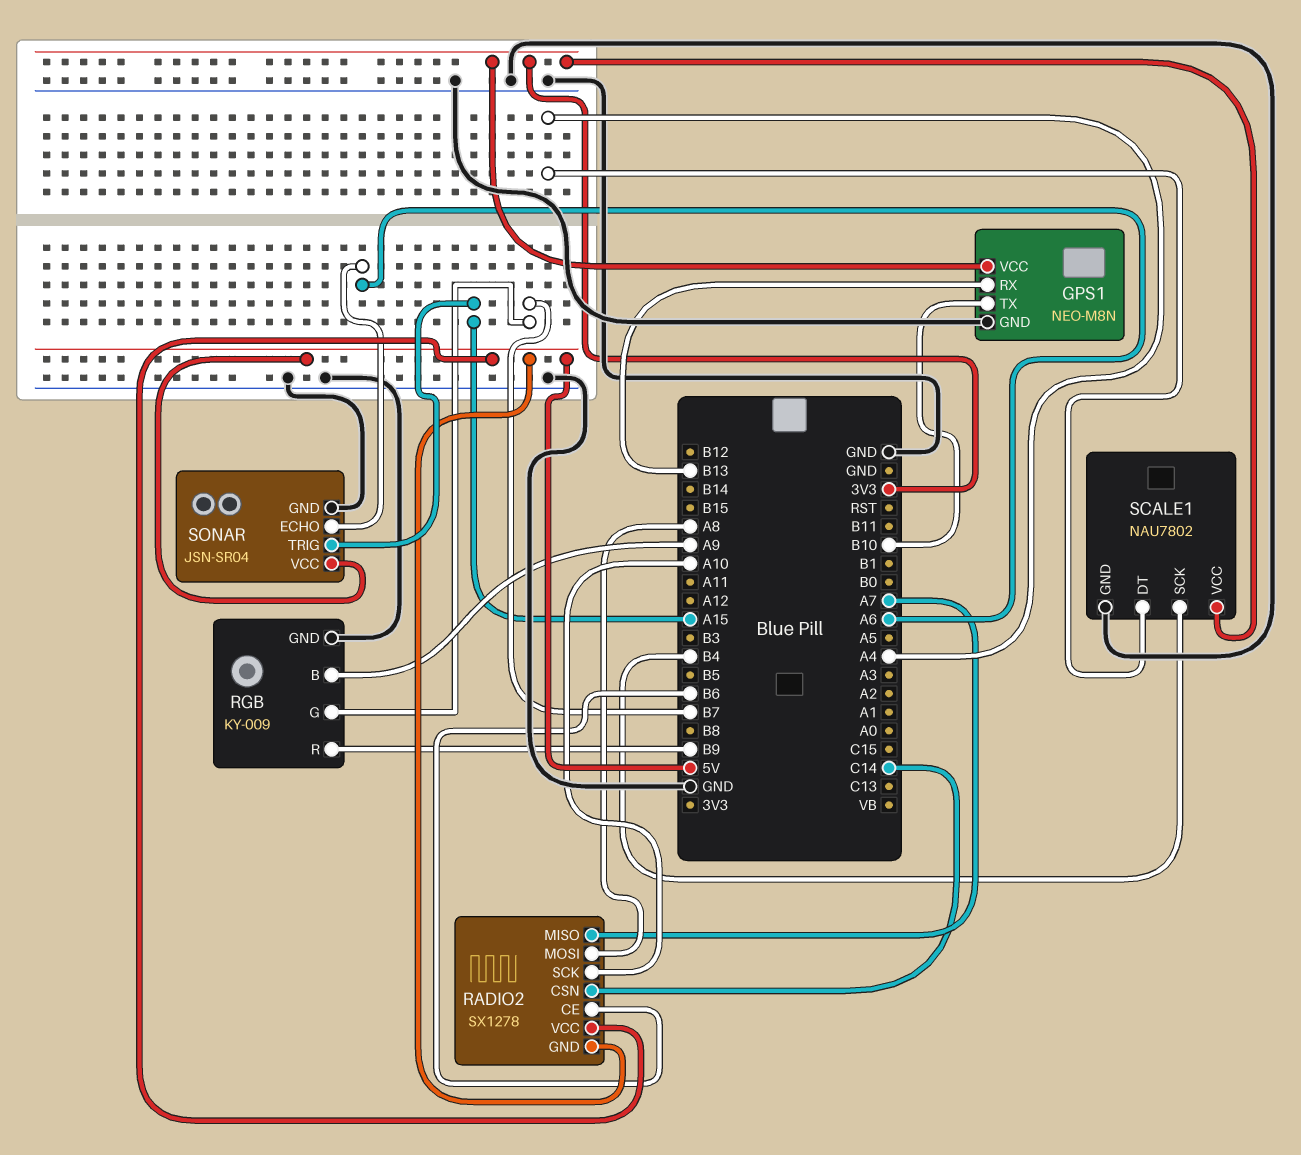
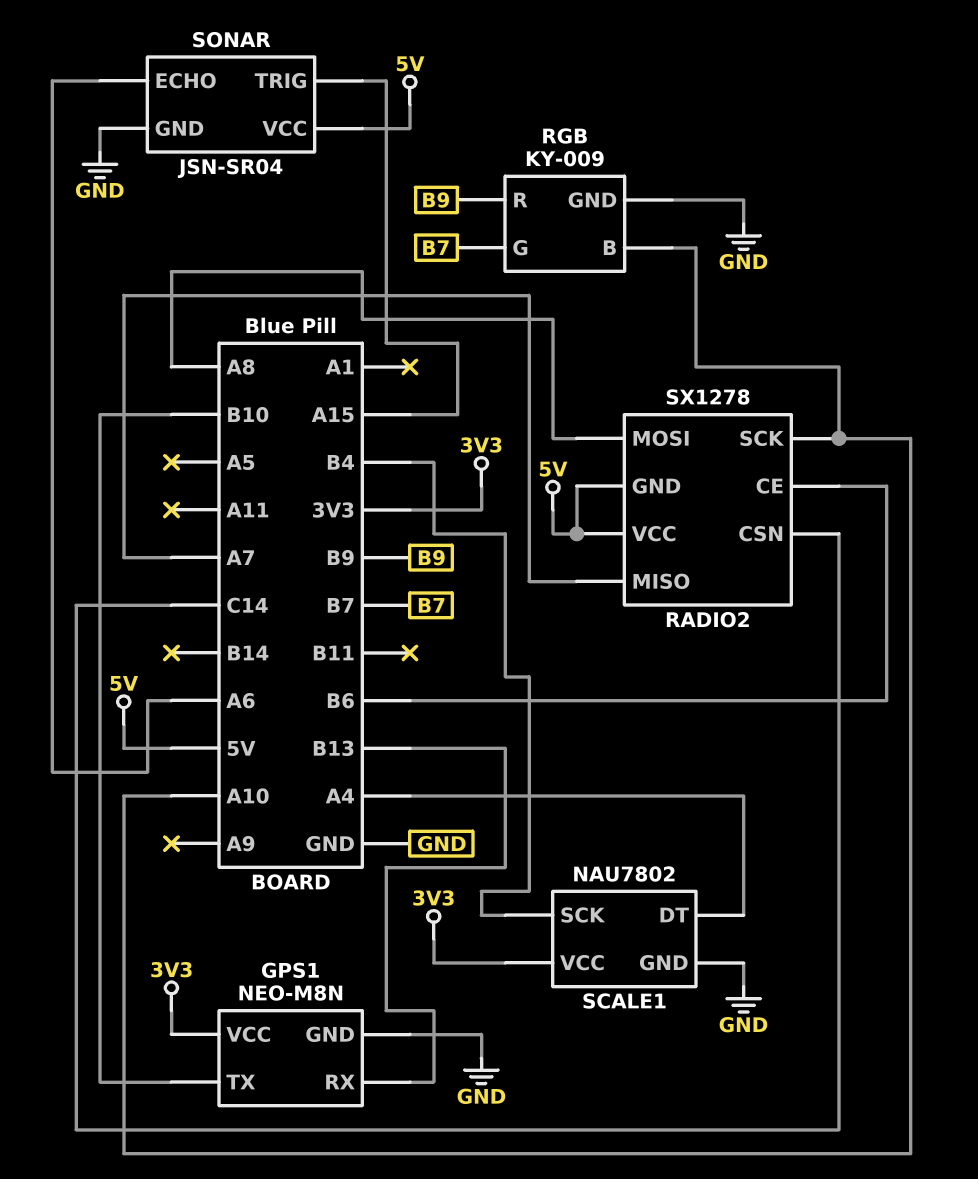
RGB pin B: A9 -> A10

